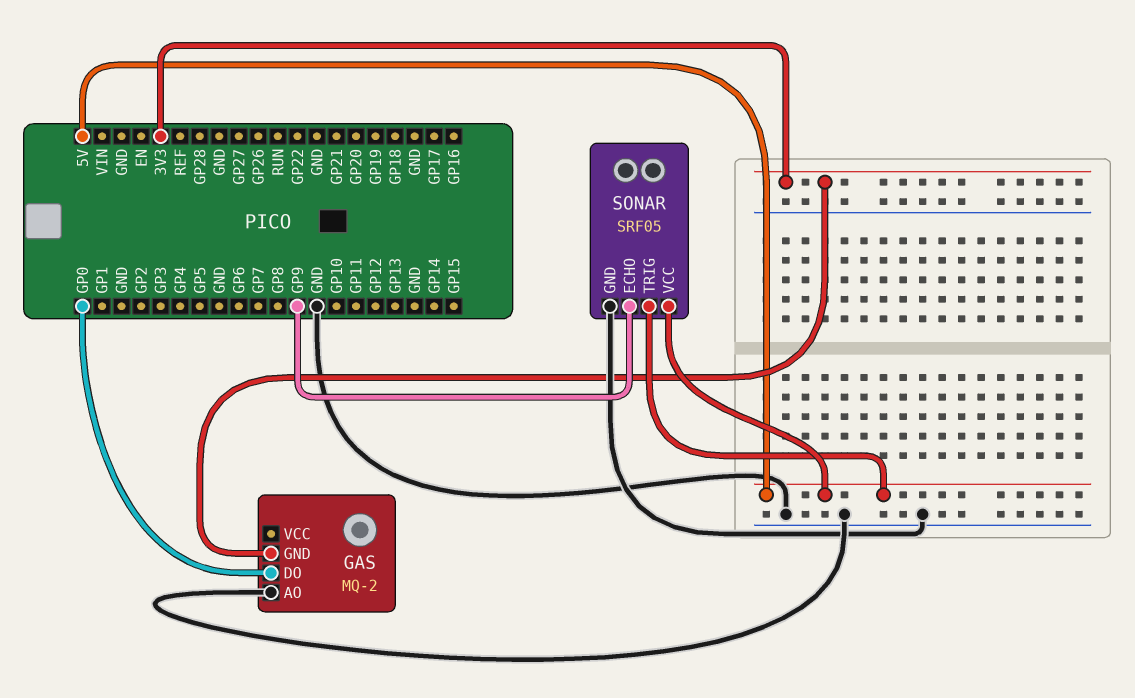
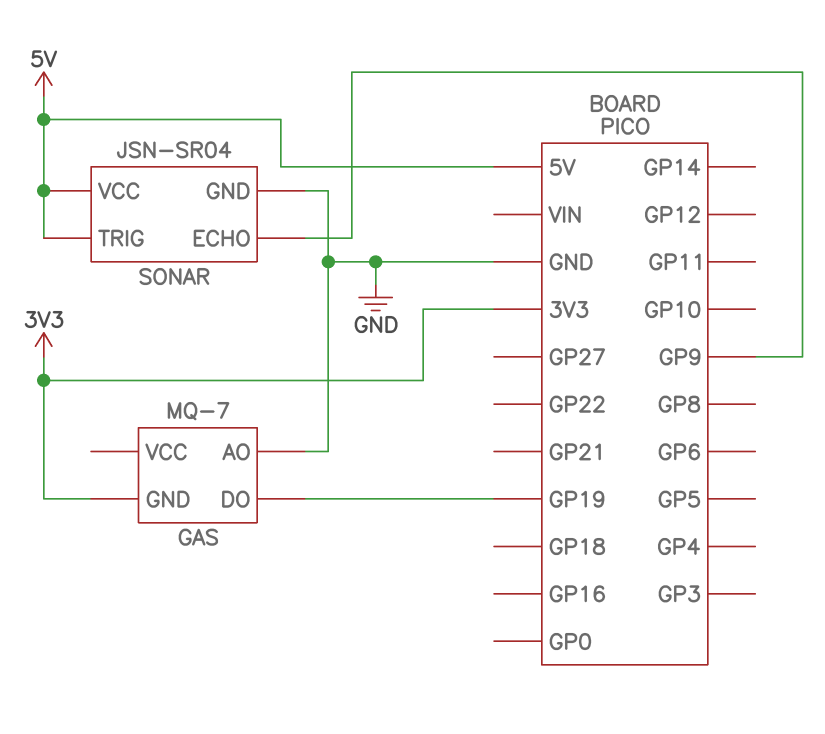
GAS: MQ-2 -> MQ-7
GAS pin DO: GP0 -> GP19
SONAR: SRF05 -> JSN-SR04

